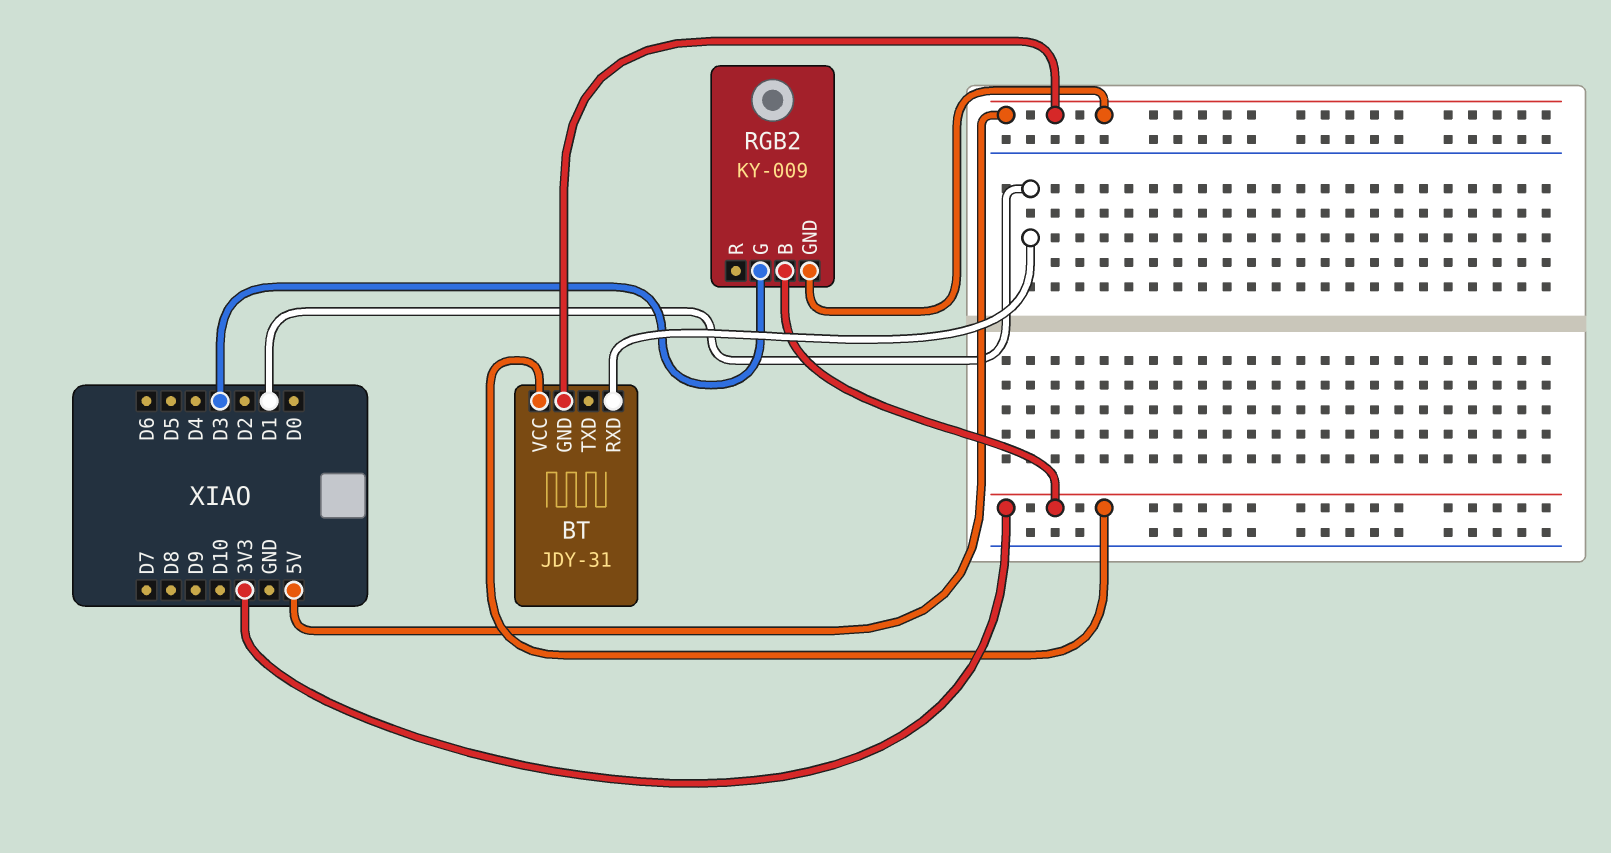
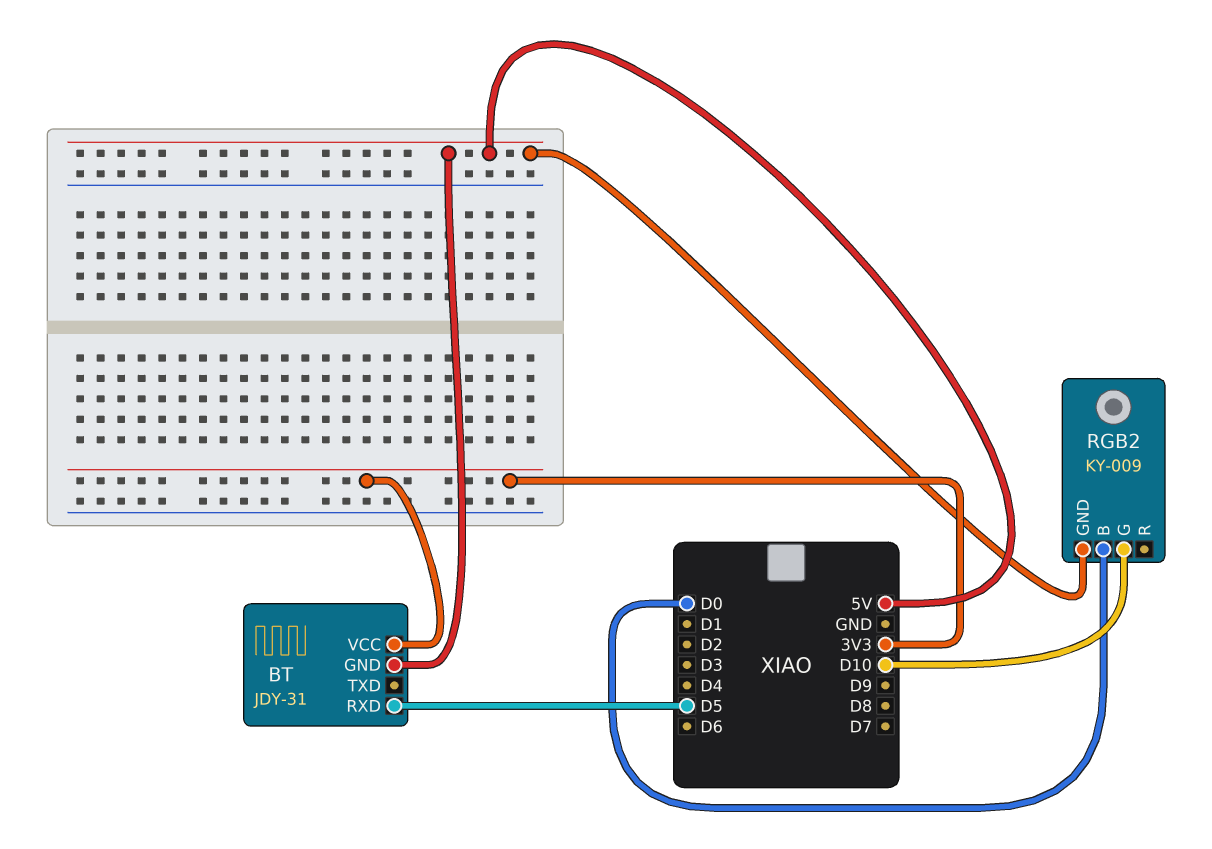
BT pin RXD: D1 -> D5
RGB2 pin B: 3V3 -> D0
RGB2 pin G: D3 -> D10

